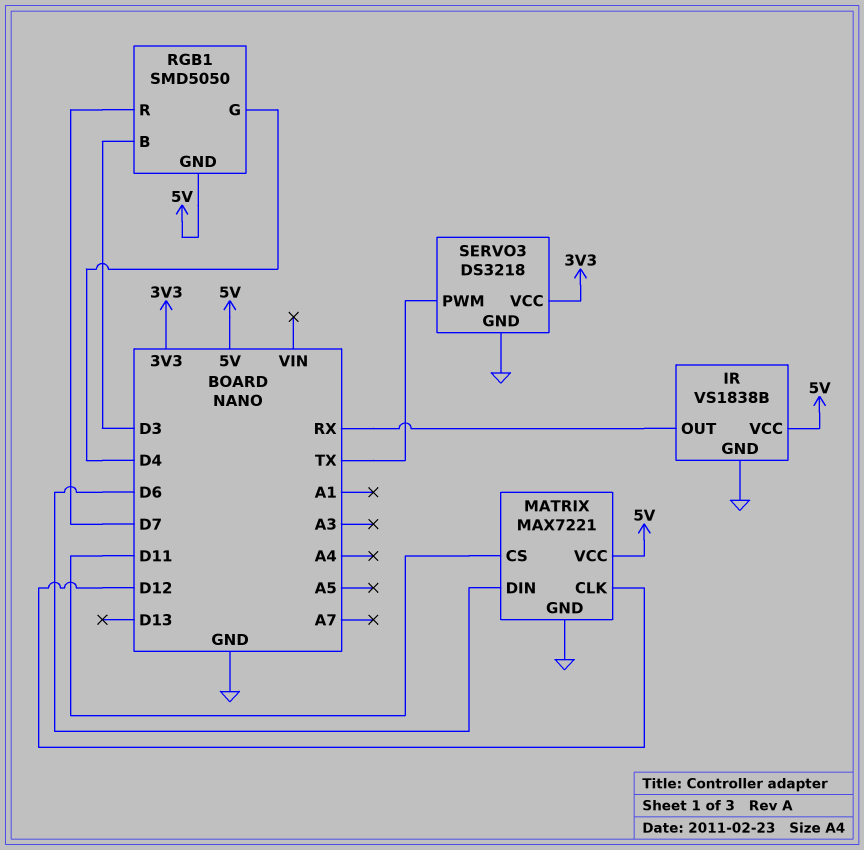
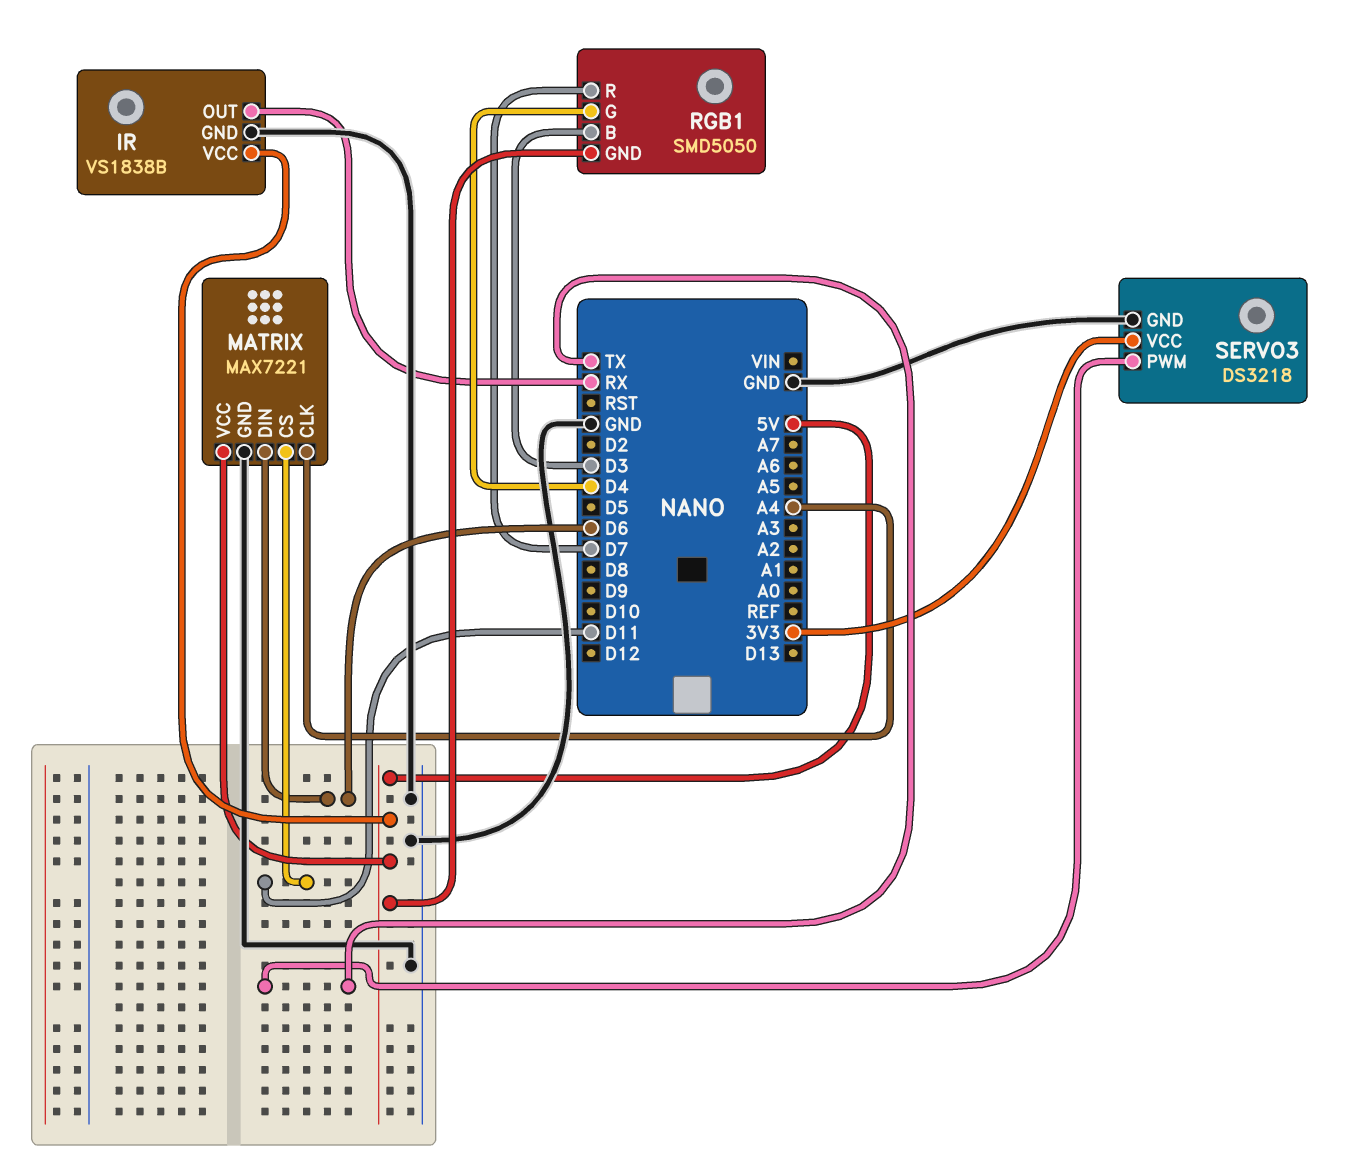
MATRIX pin CLK: D12 -> A4

